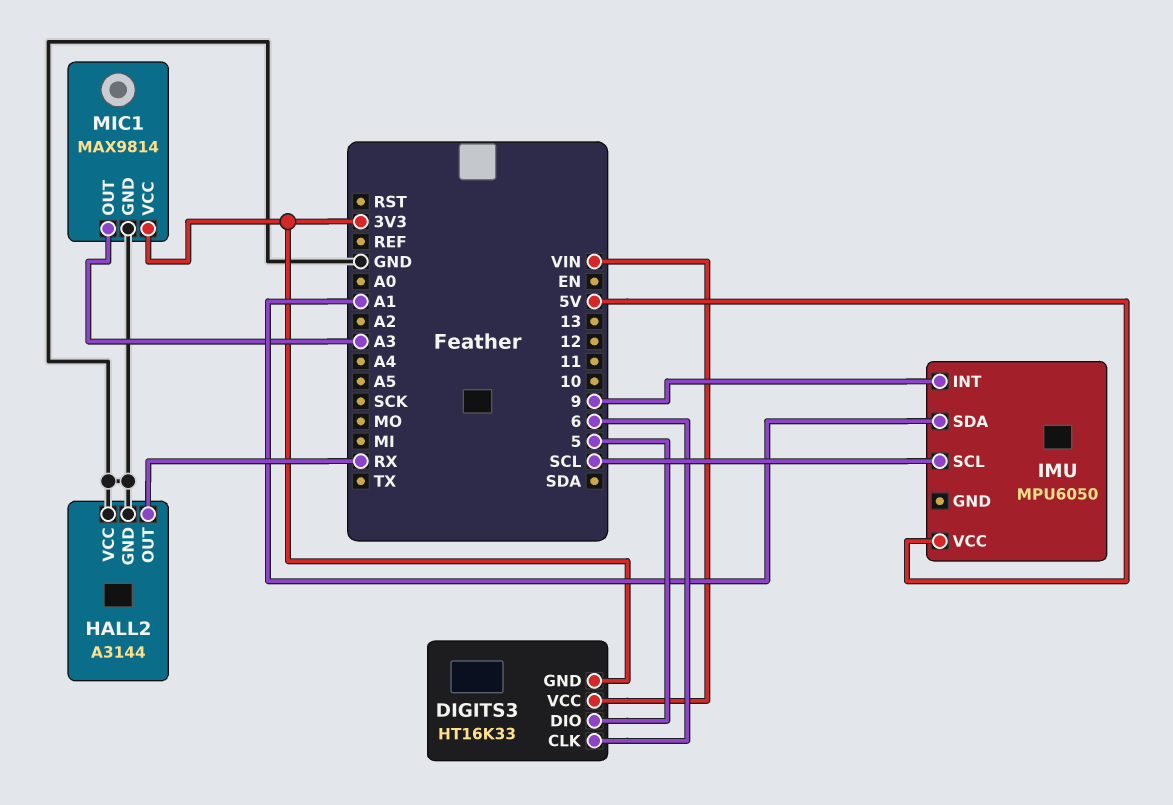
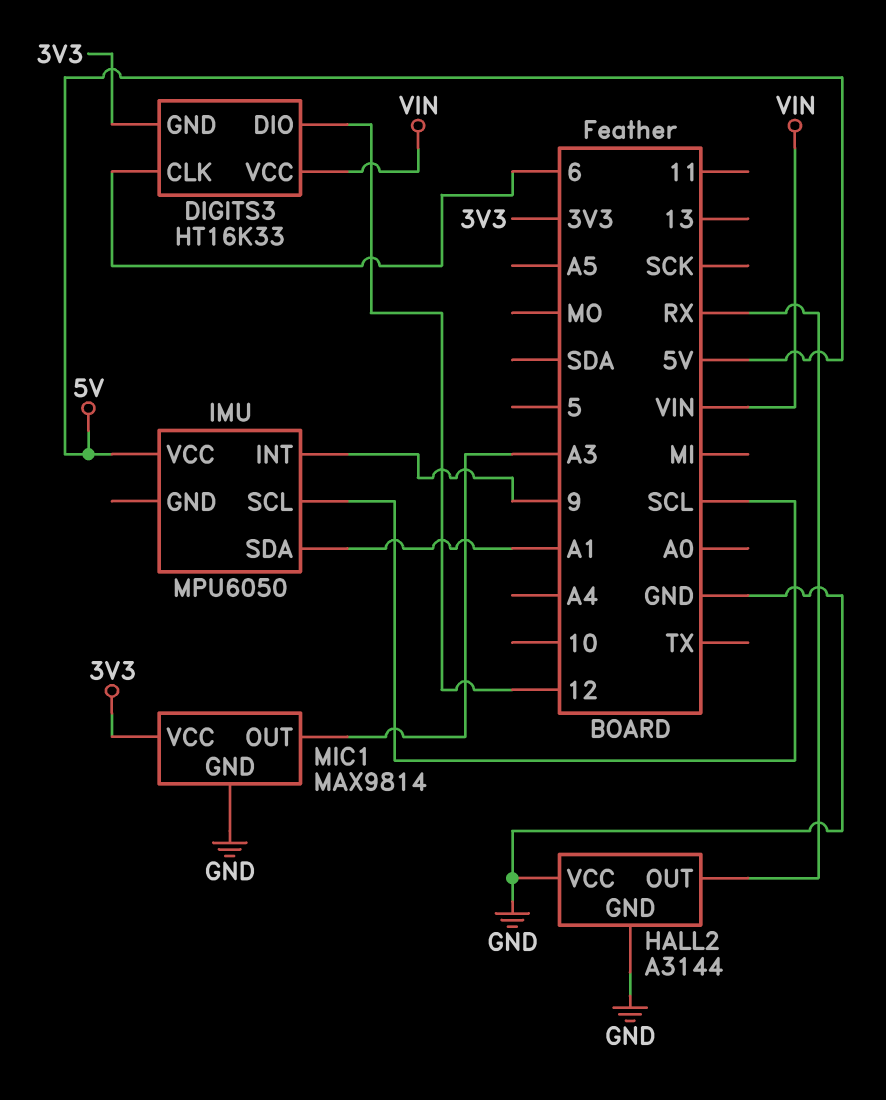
DIGITS3 pin DIO: 5 -> 12

